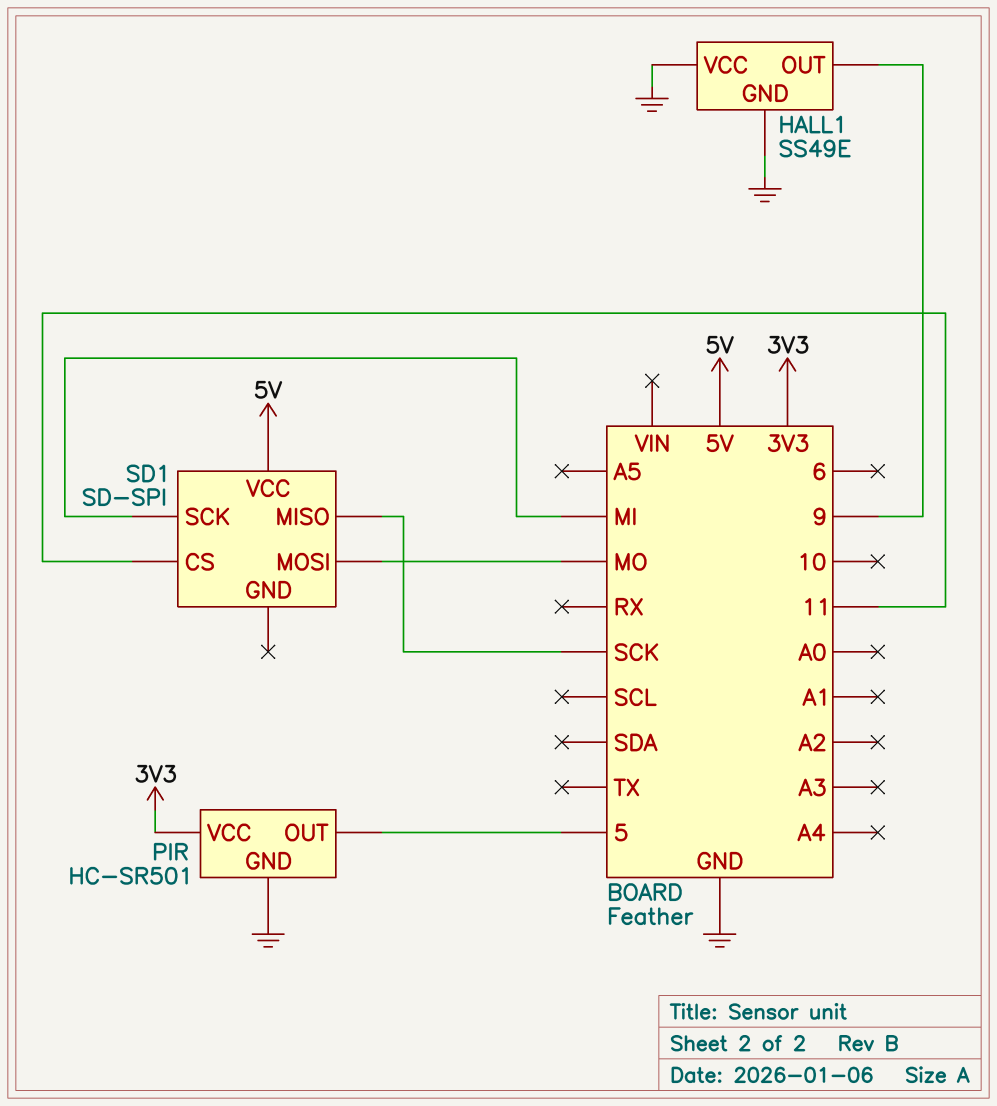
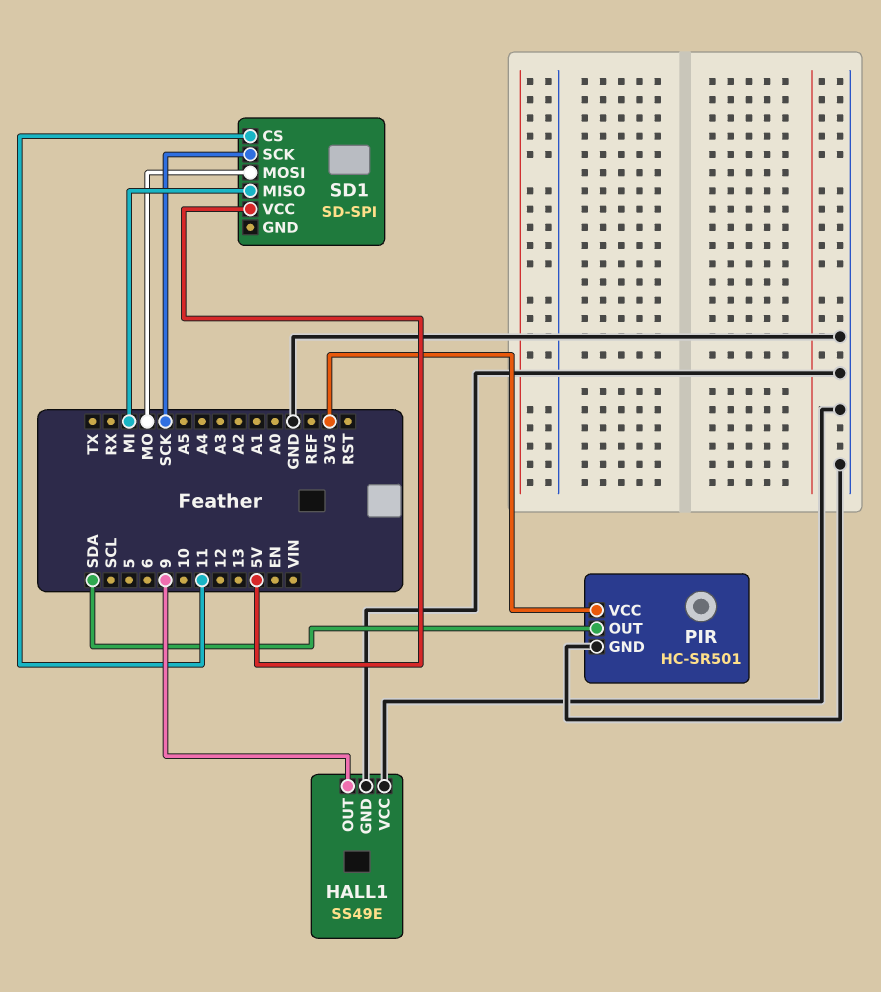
PIR pin OUT: 5 -> SDA
SD1 pin MISO: SCK -> MI
SD1 pin SCK: MI -> SCK

